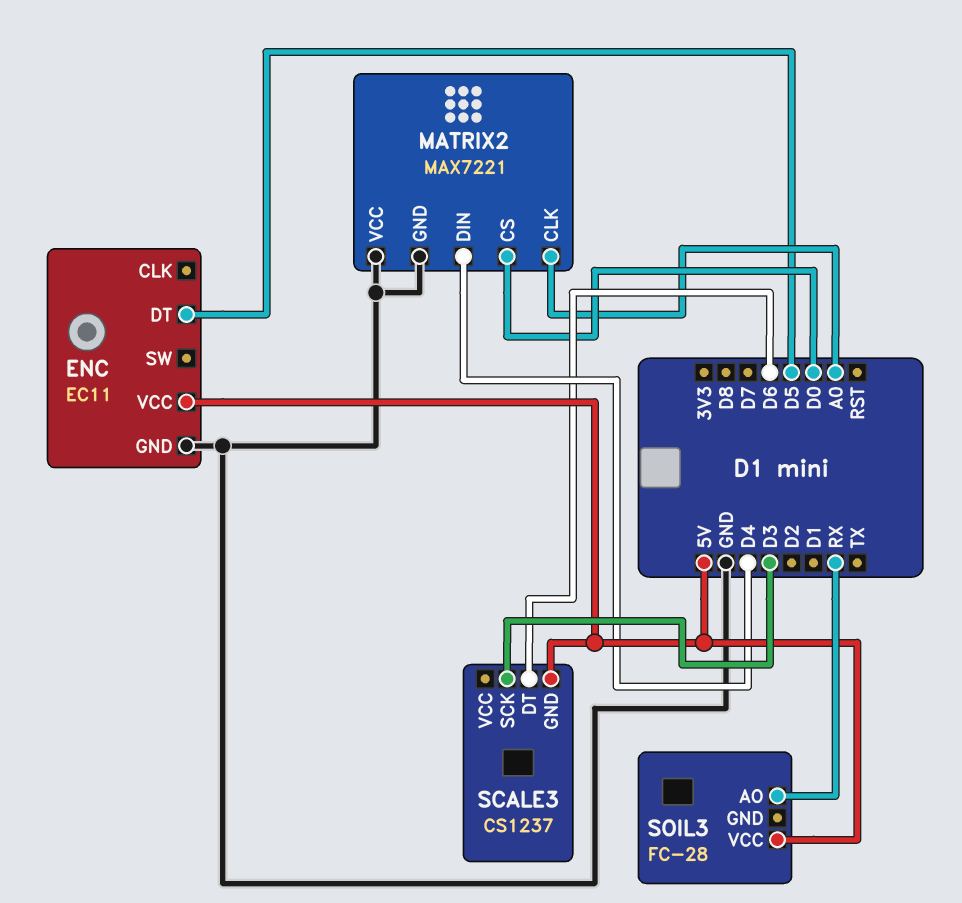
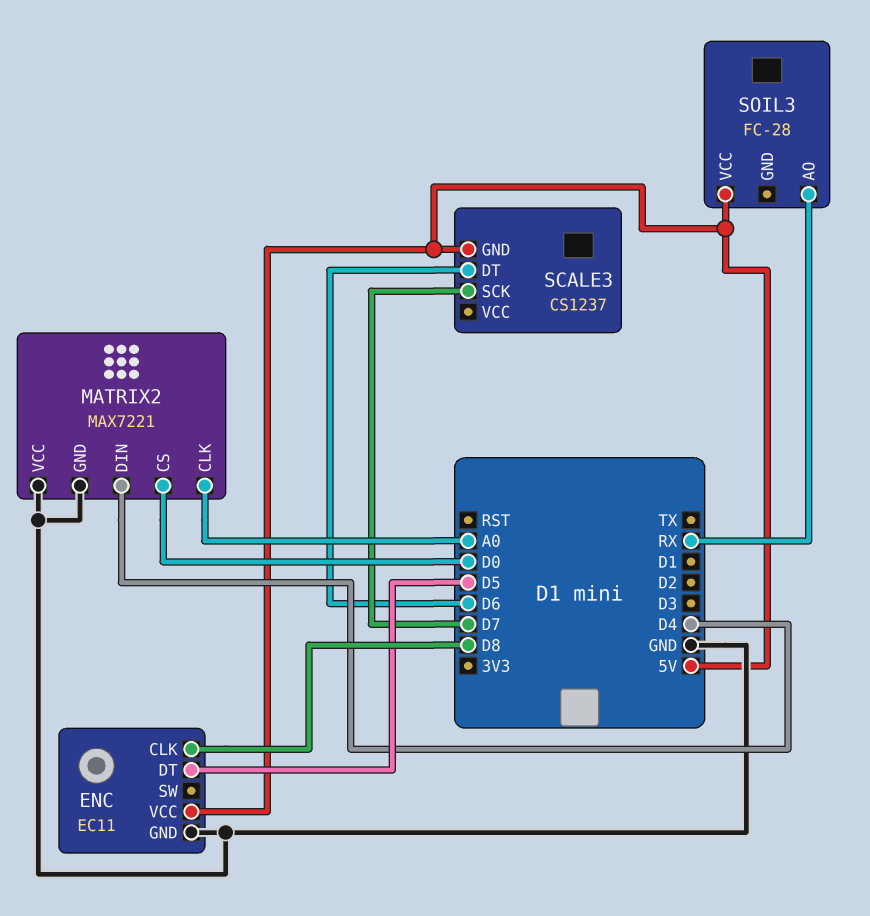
ENC pin CLK: none -> D8
SCALE3 pin SCK: D3 -> D7

